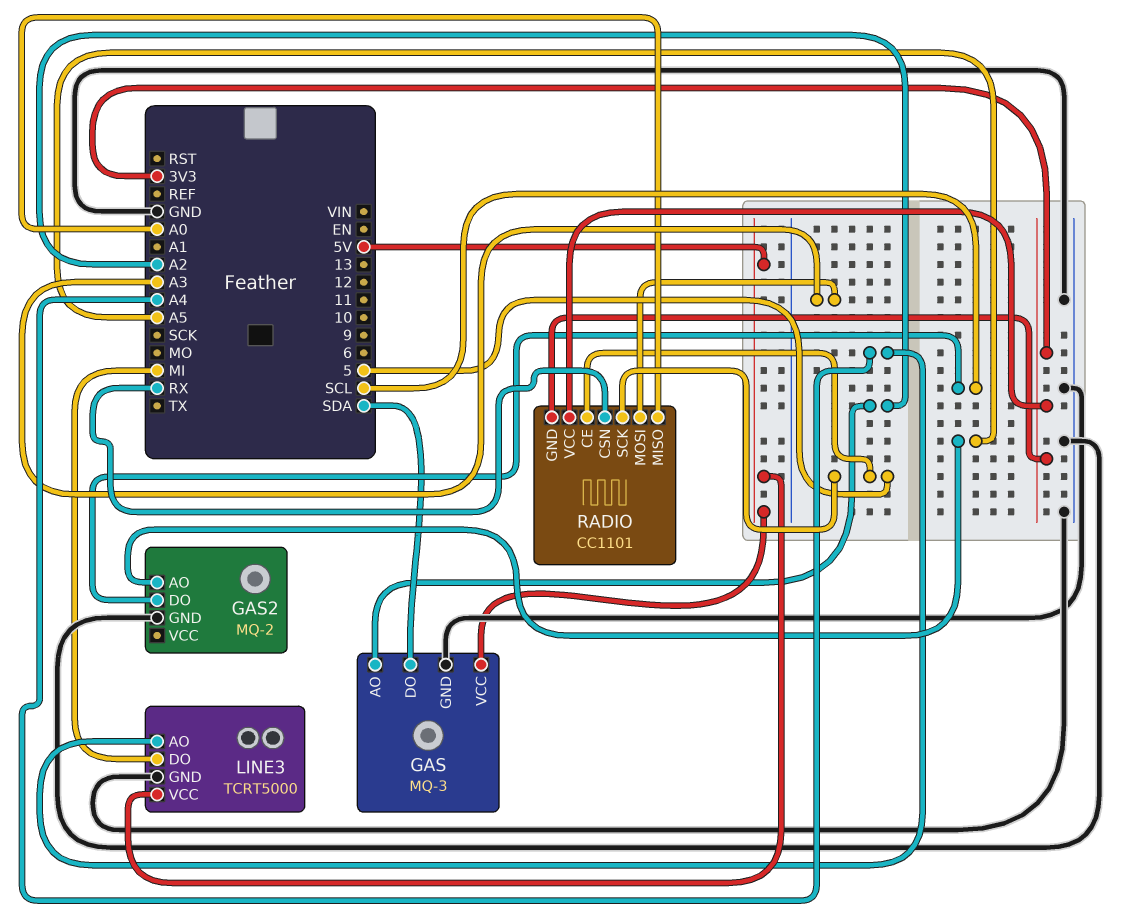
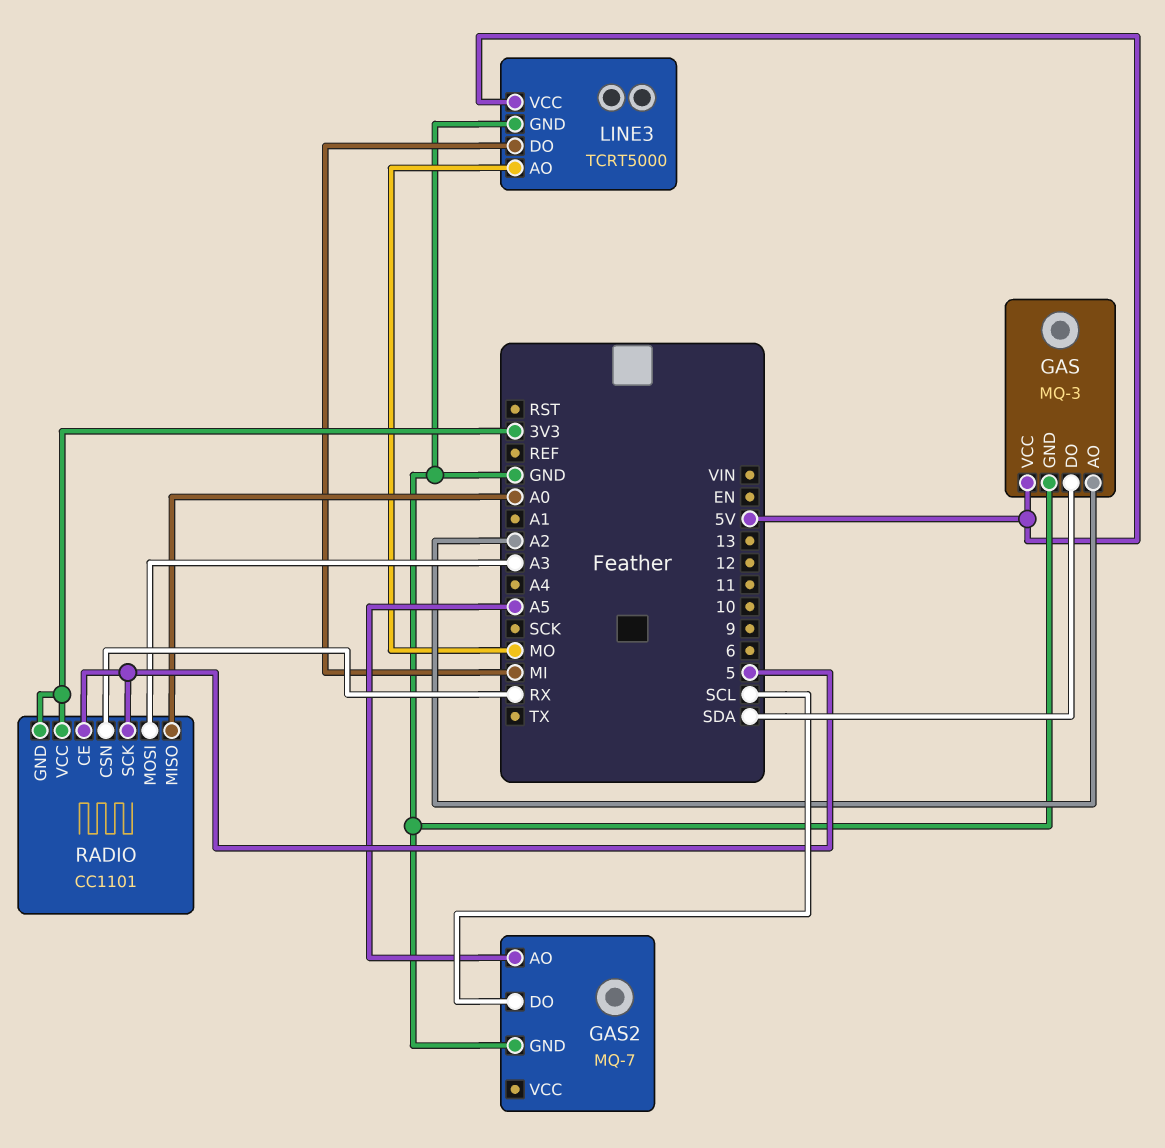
GAS2: MQ-2 -> MQ-7
LINE3 pin AO: A4 -> MO

